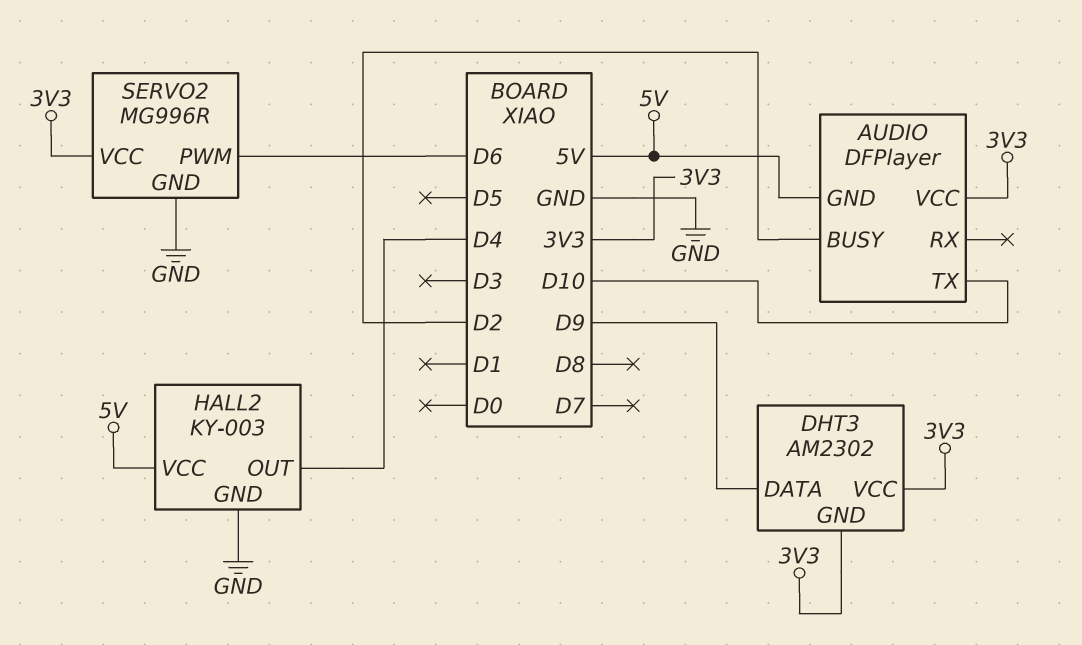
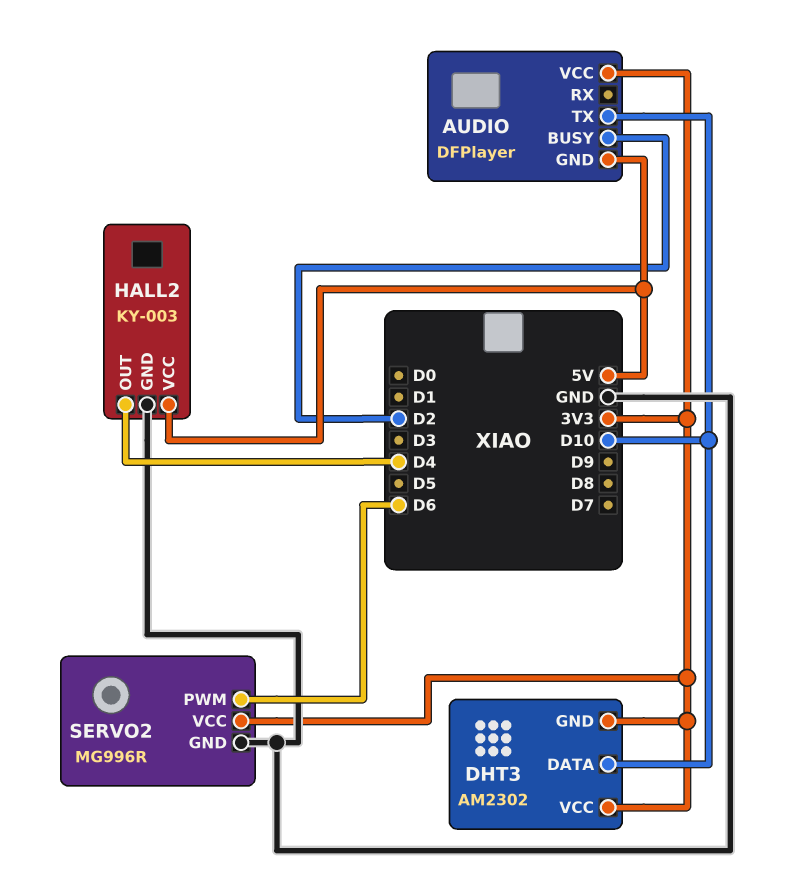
DHT3 pin DATA: D9 -> D10

